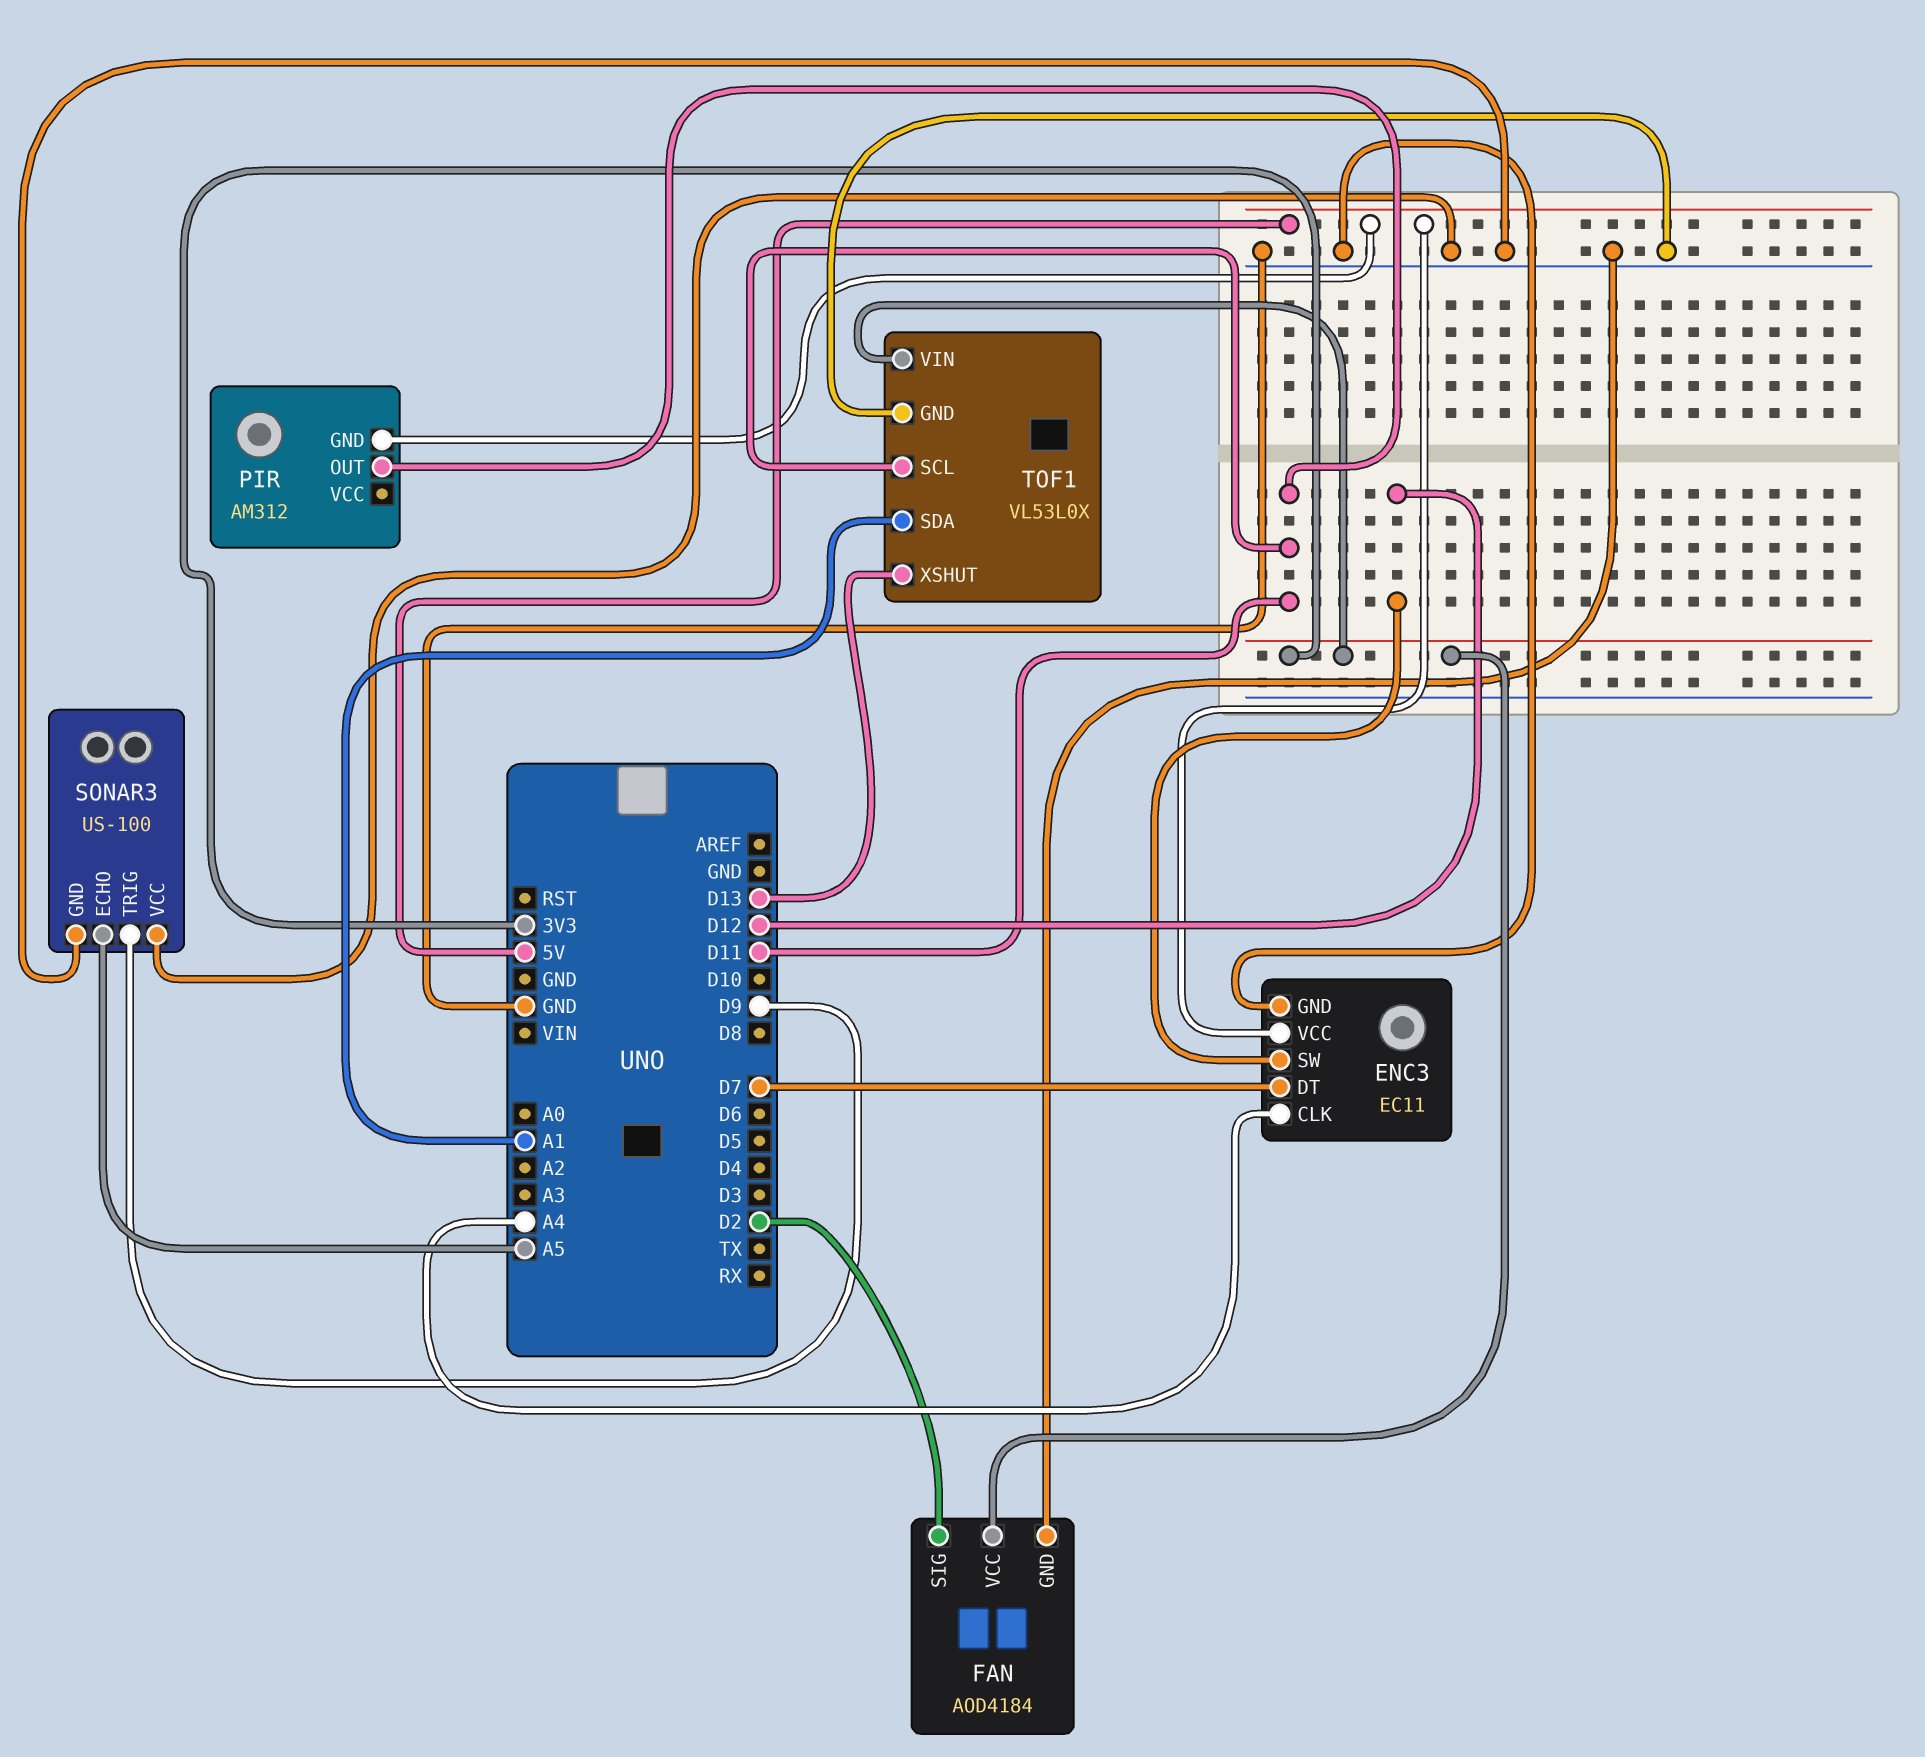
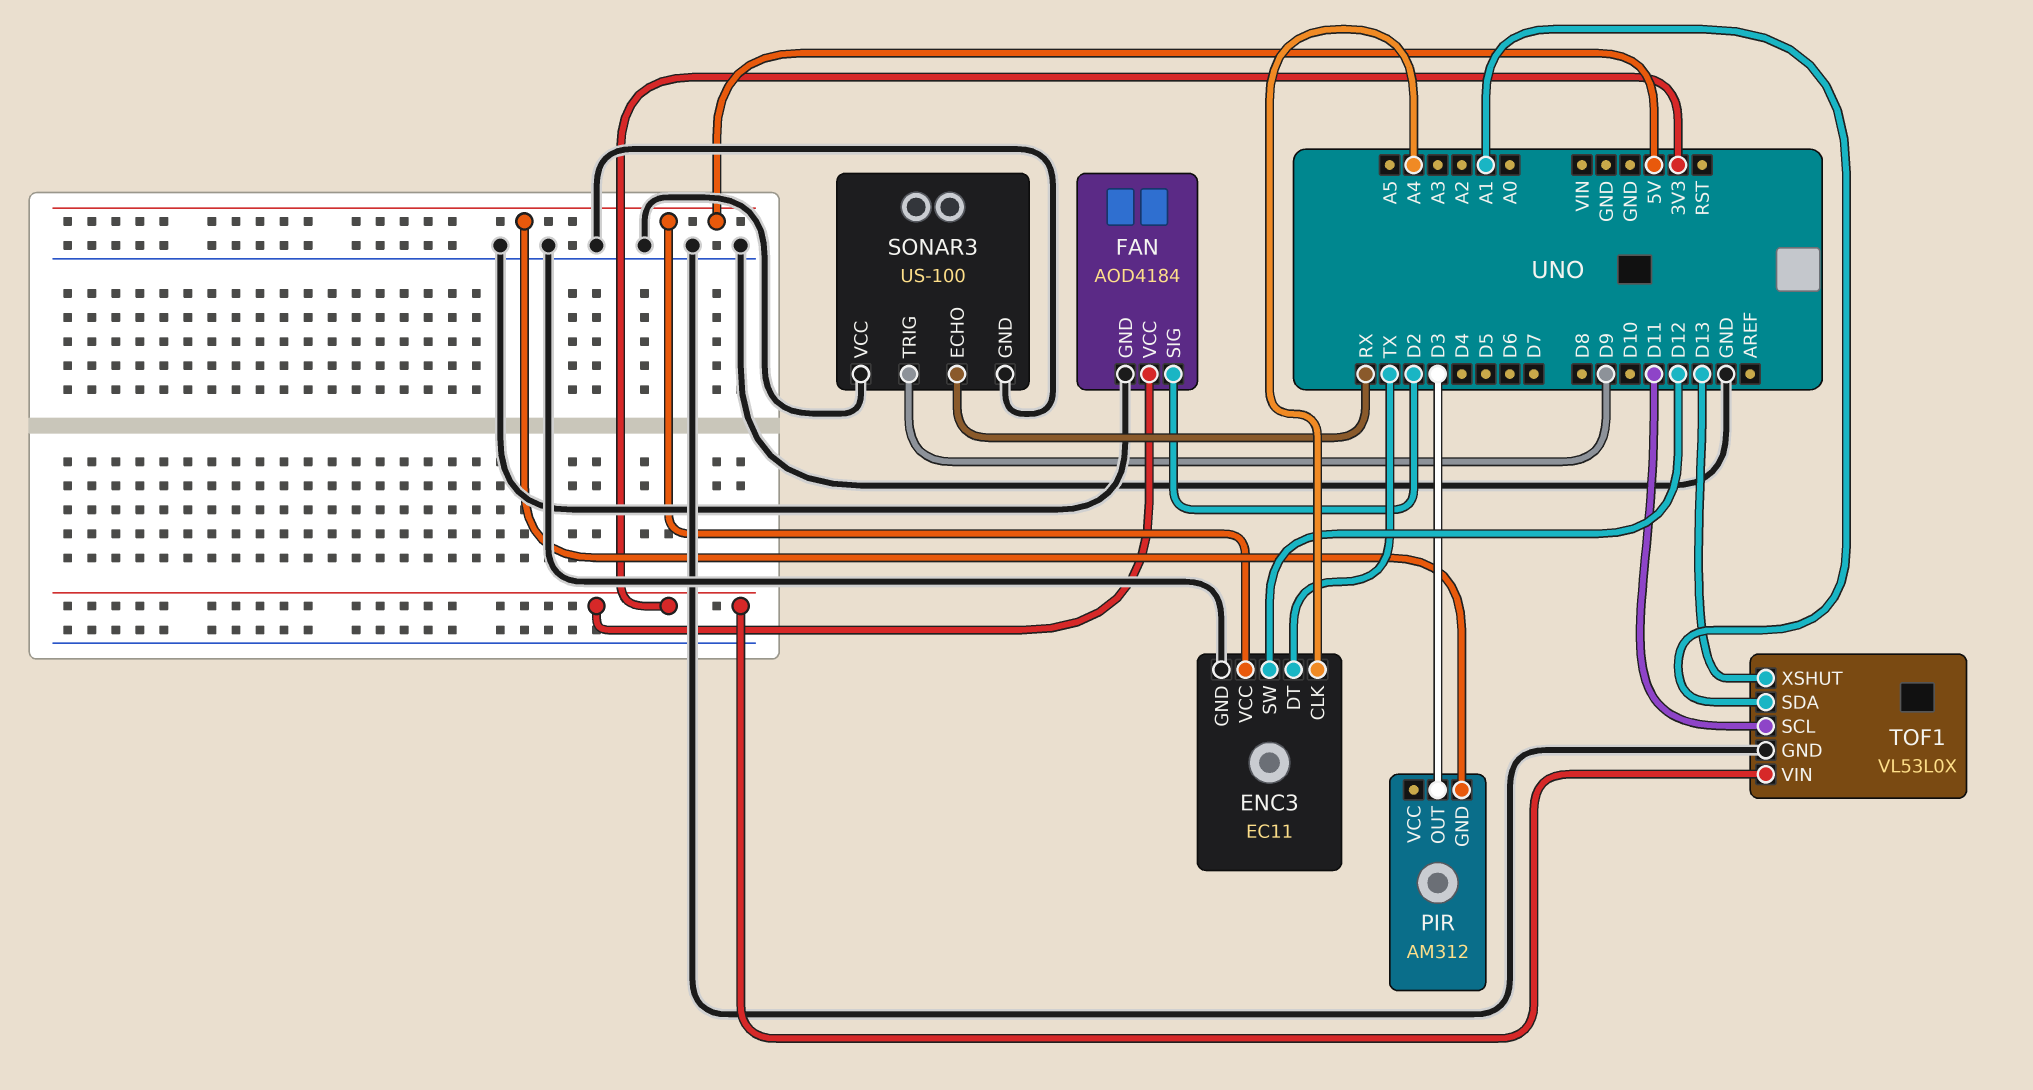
ENC3 pin DT: D7 -> TX
PIR pin OUT: D11 -> D3
SONAR3 pin ECHO: A5 -> RX

